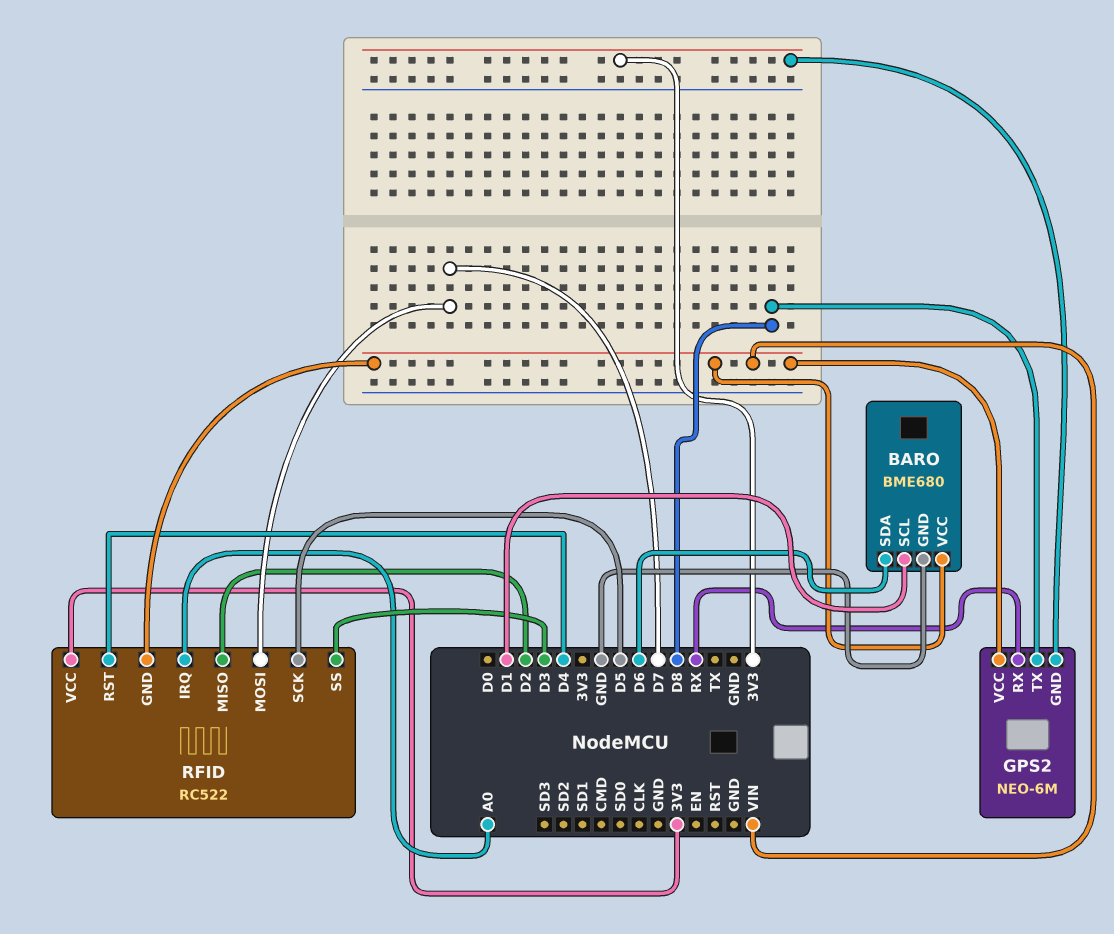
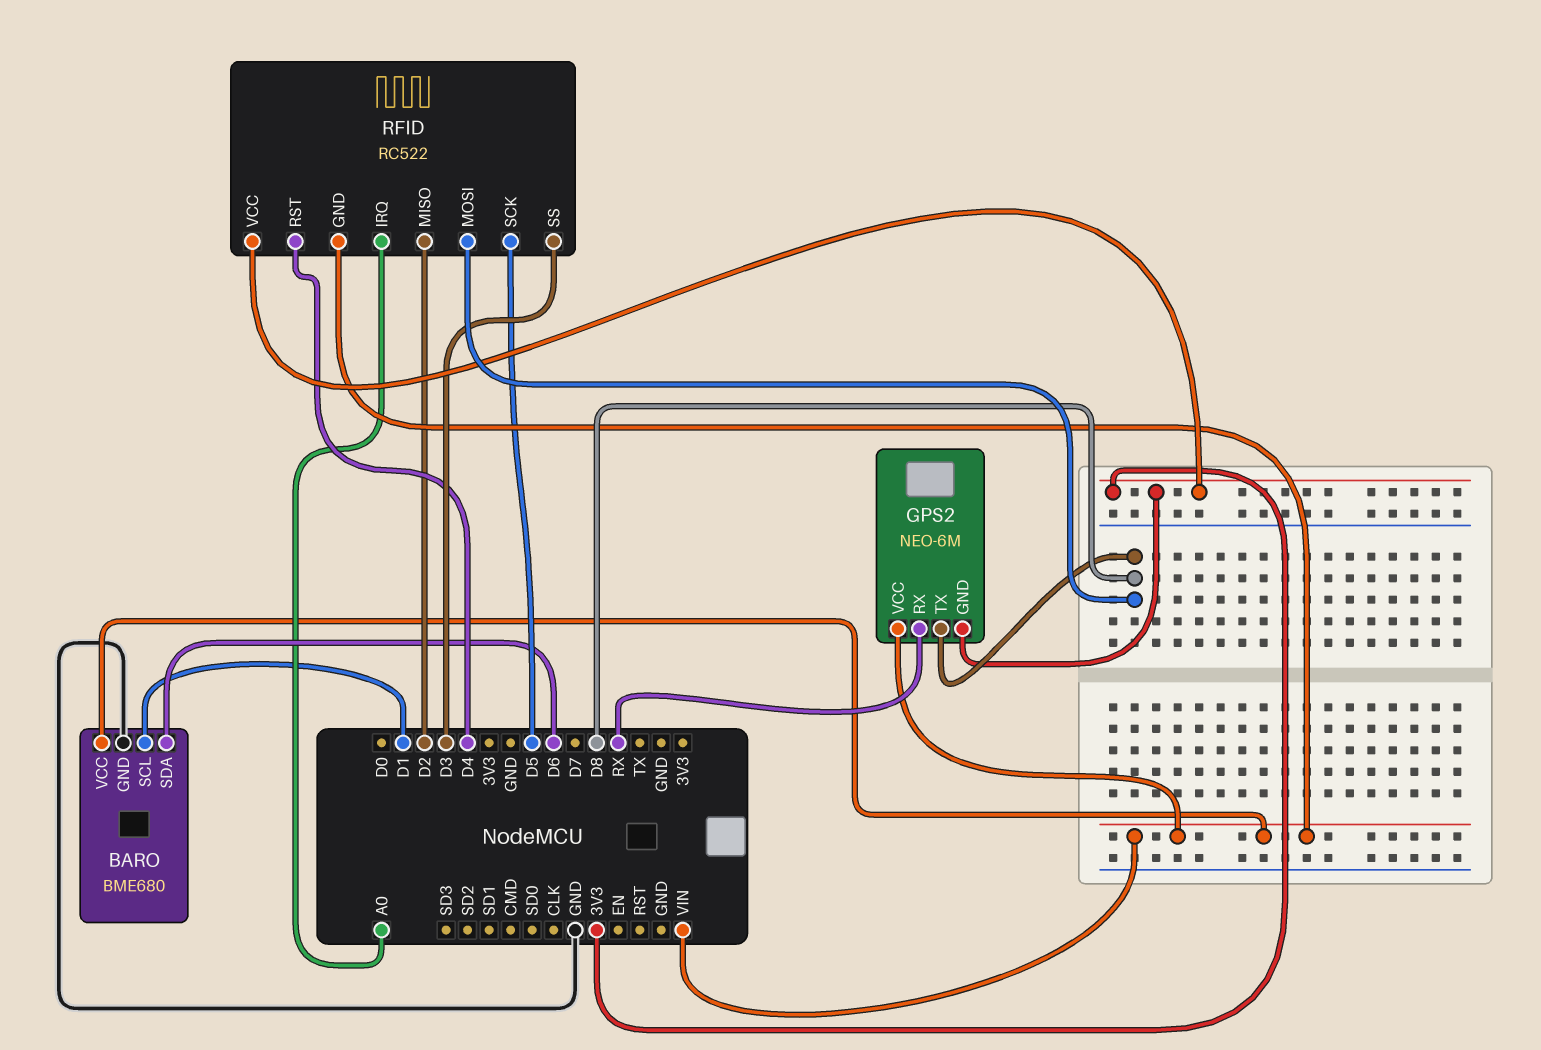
RFID pin MOSI: D7 -> D8

